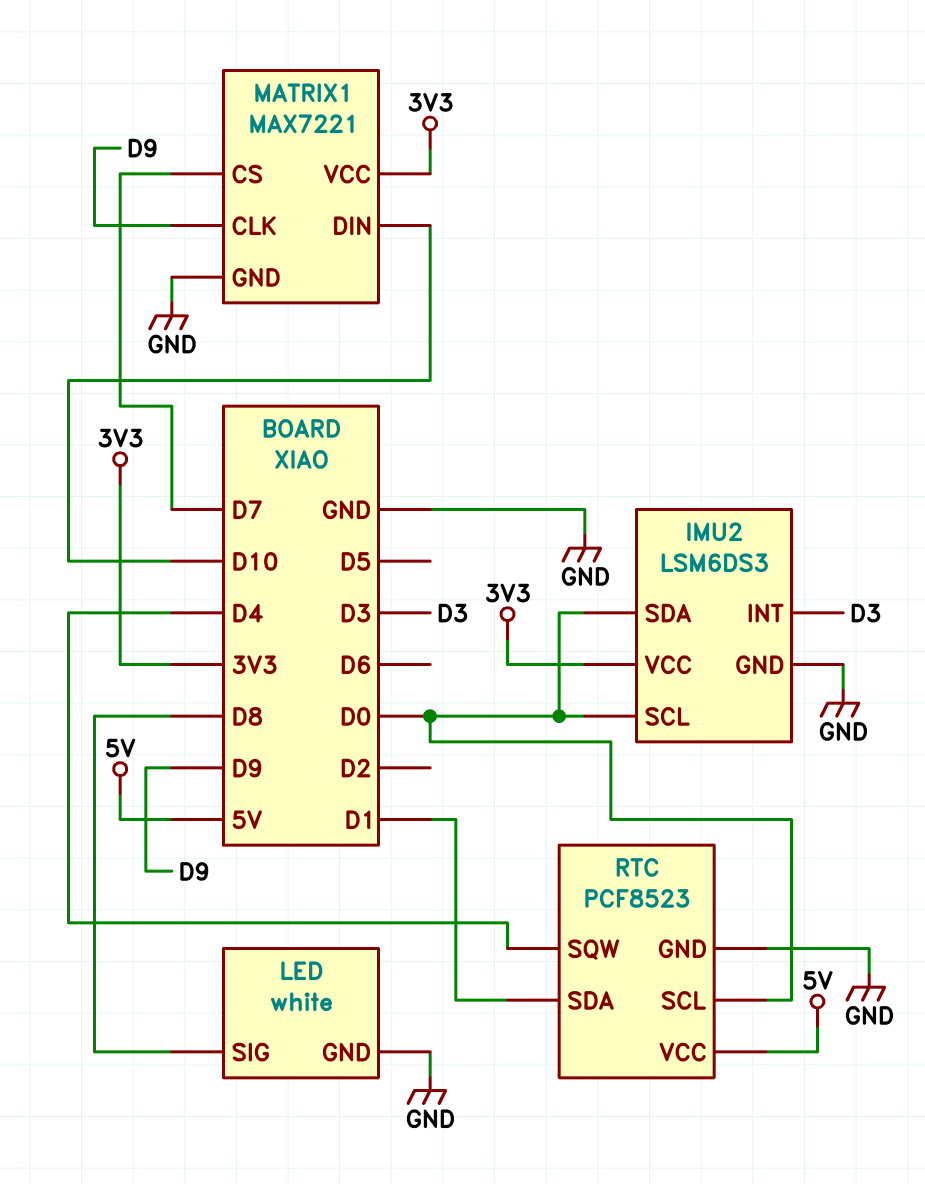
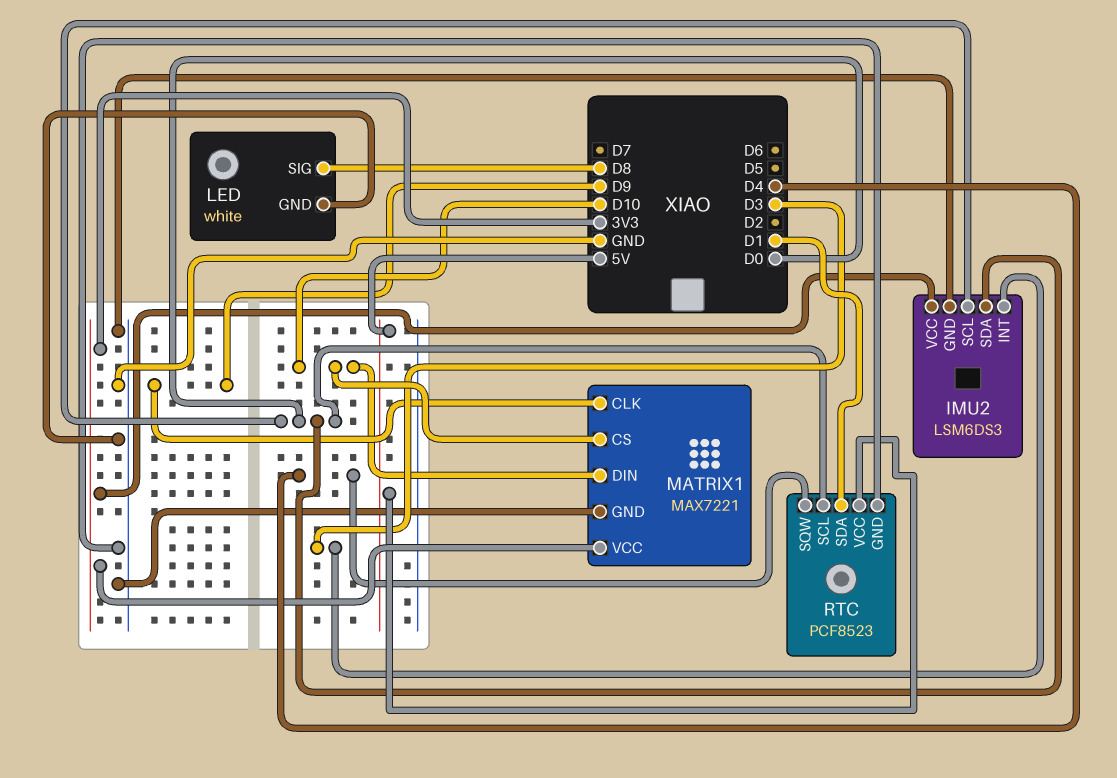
MATRIX1 pin CS: D7 -> D10

